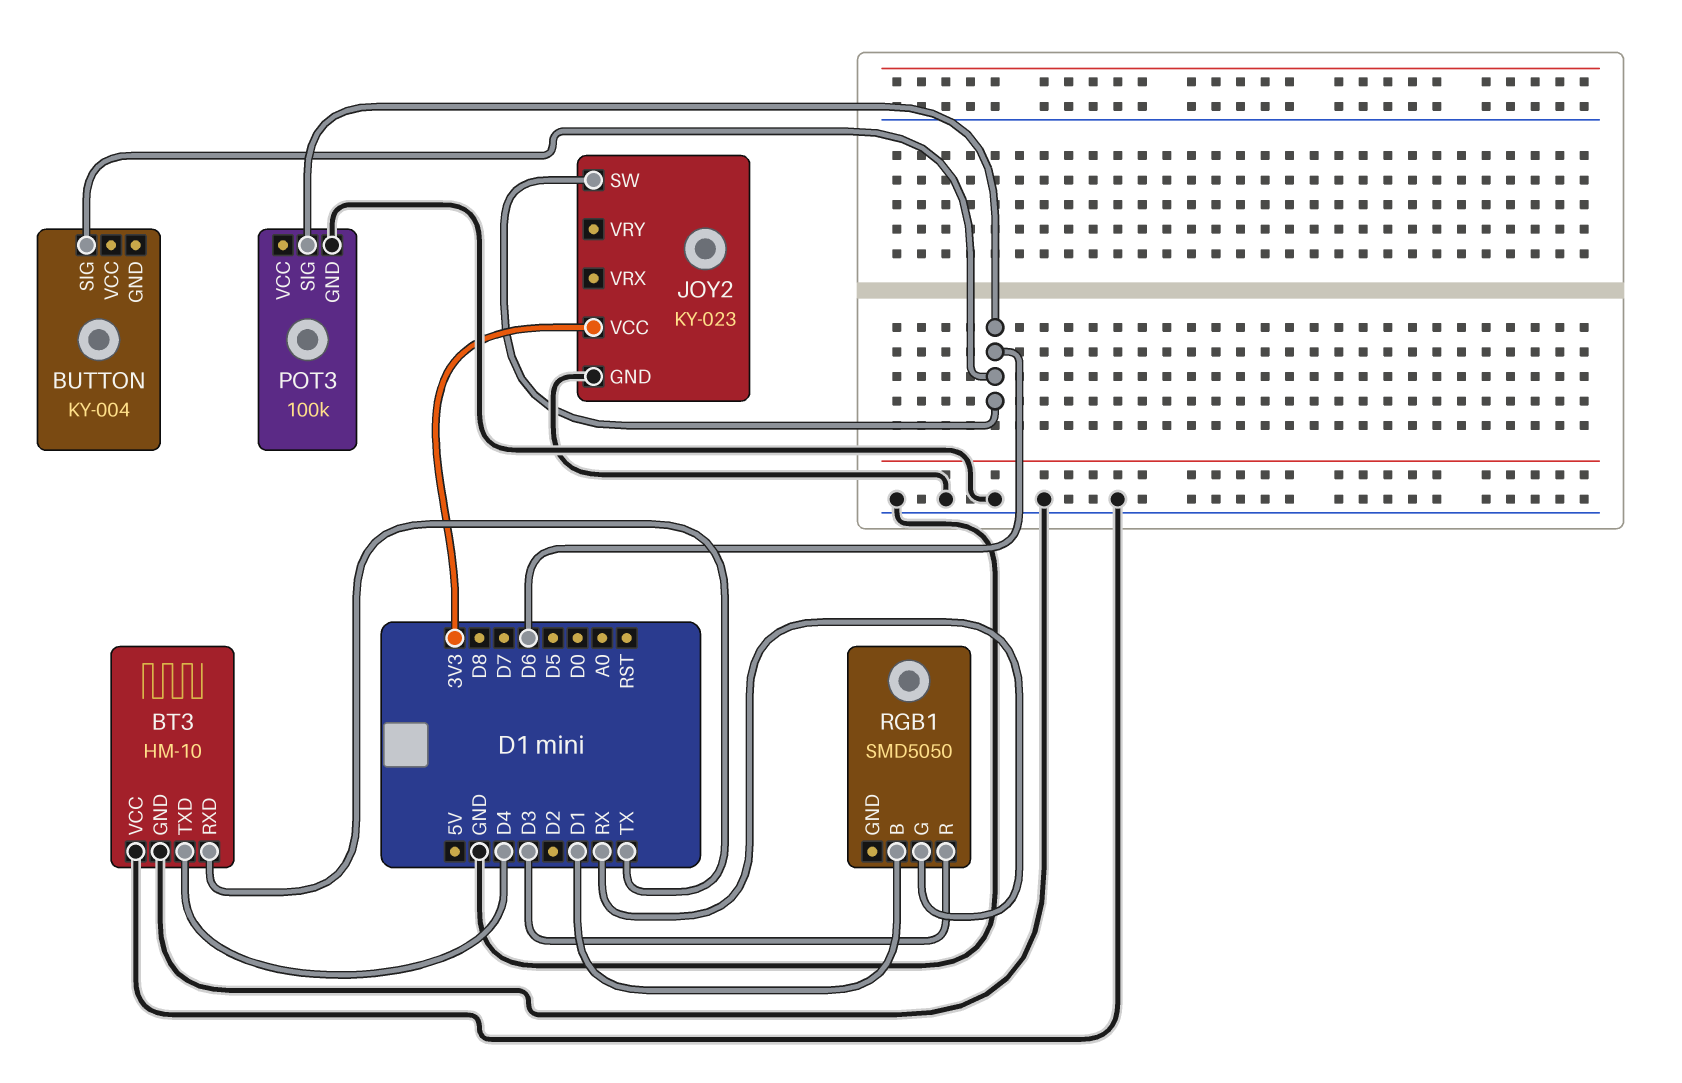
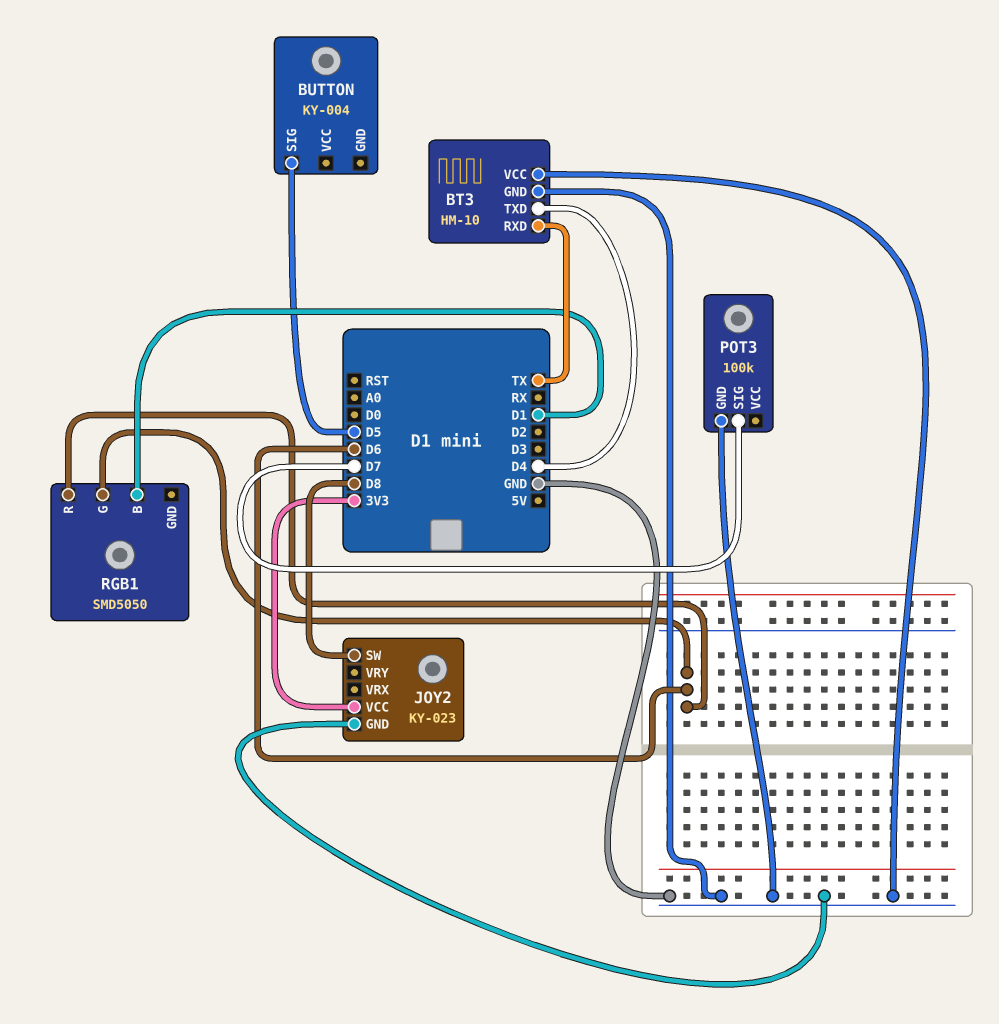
BUTTON pin SIG: D6 -> D5
JOY2 pin SW: D6 -> D8
POT3 pin SIG: D6 -> D7
RGB1 pin G: RX -> D6
RGB1 pin R: D3 -> D6

